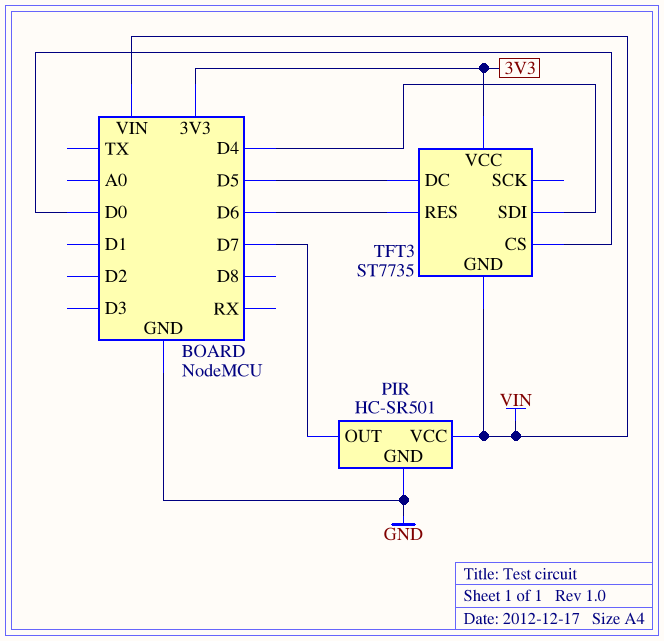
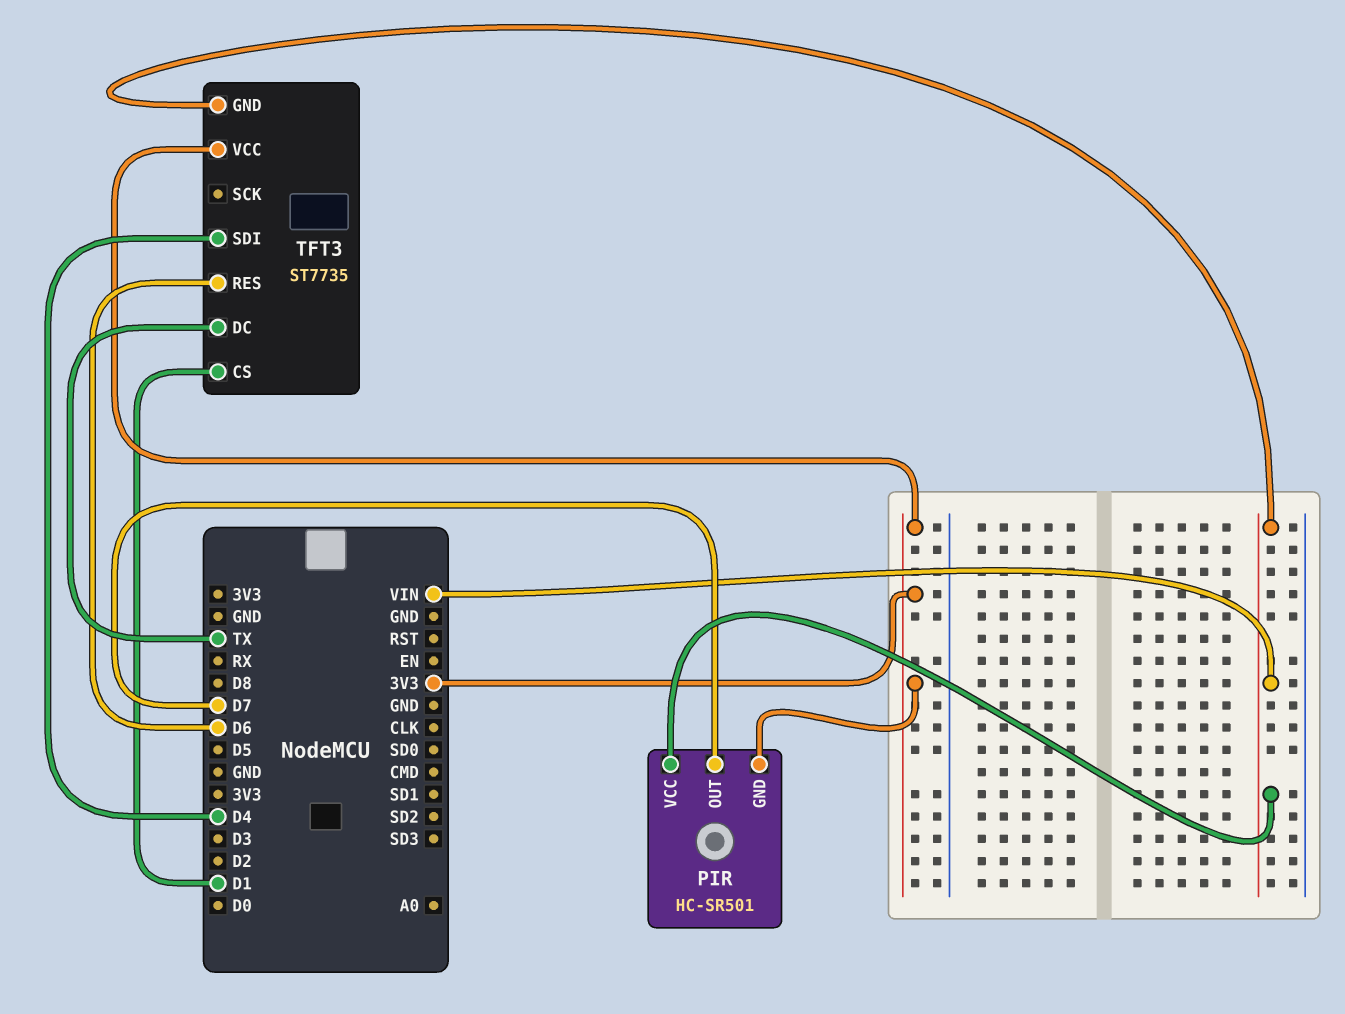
PIR pin GND: GND -> 3V3
TFT3 pin CS: D0 -> D1
TFT3 pin DC: D5 -> TX

